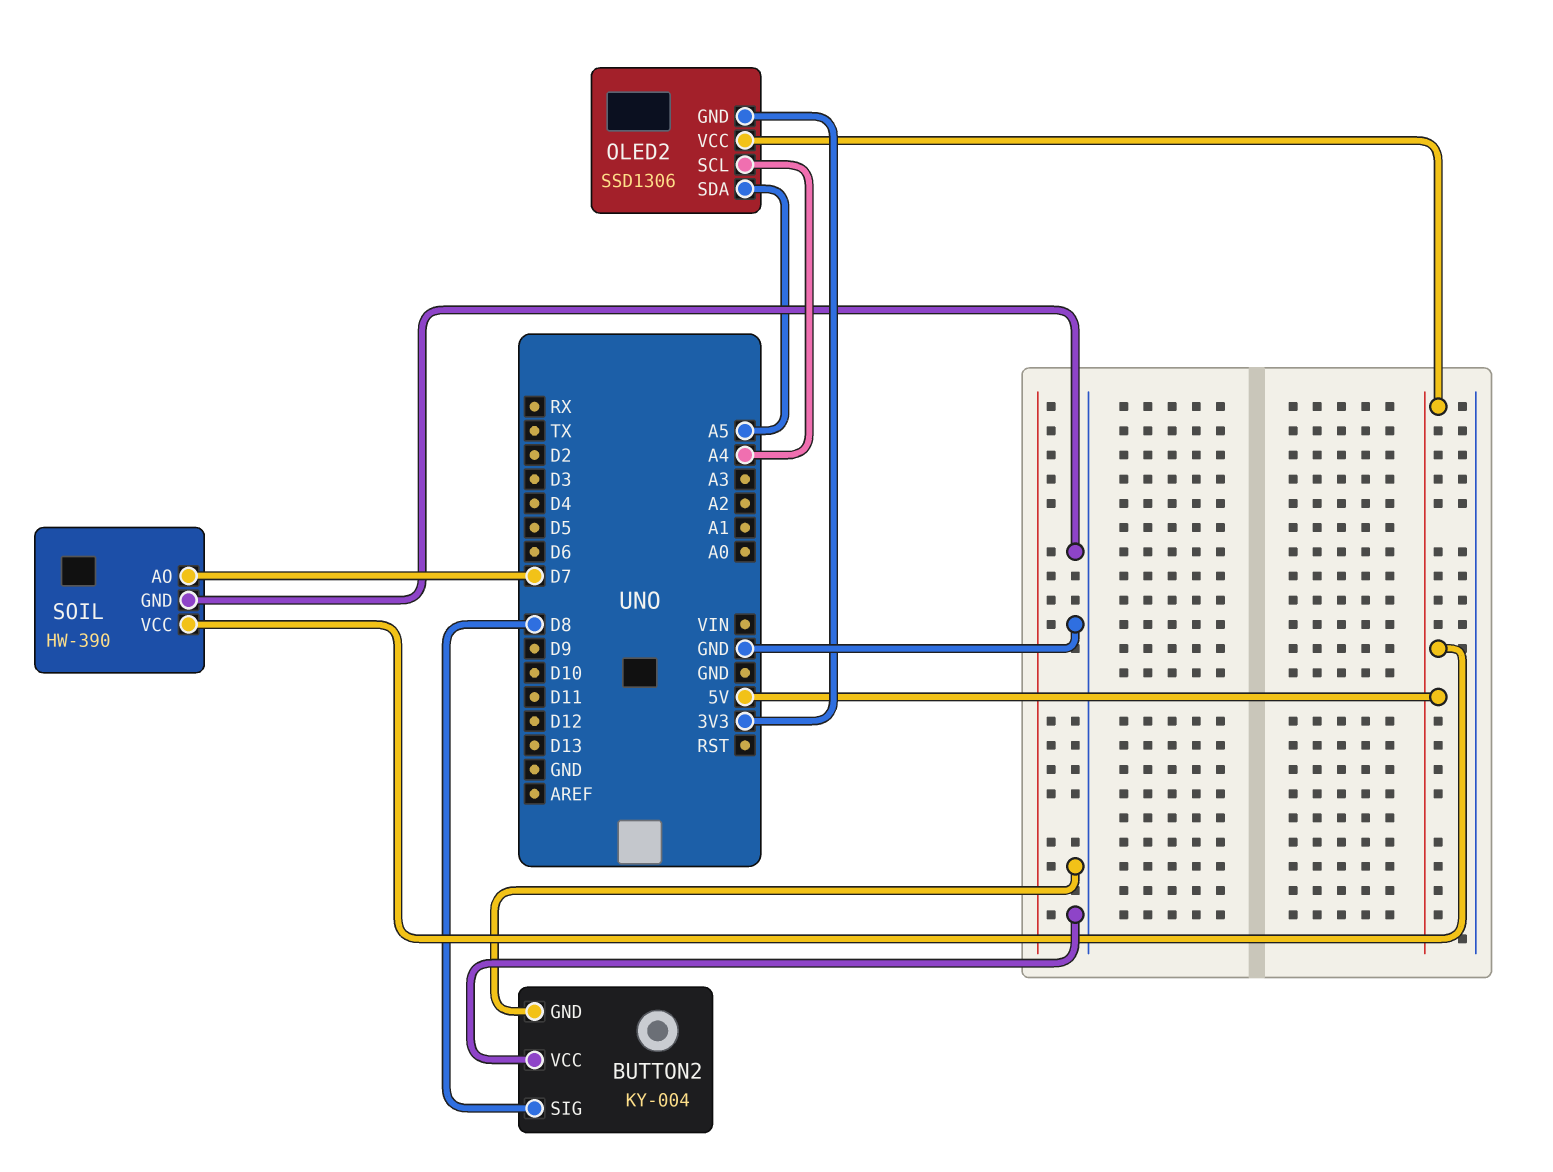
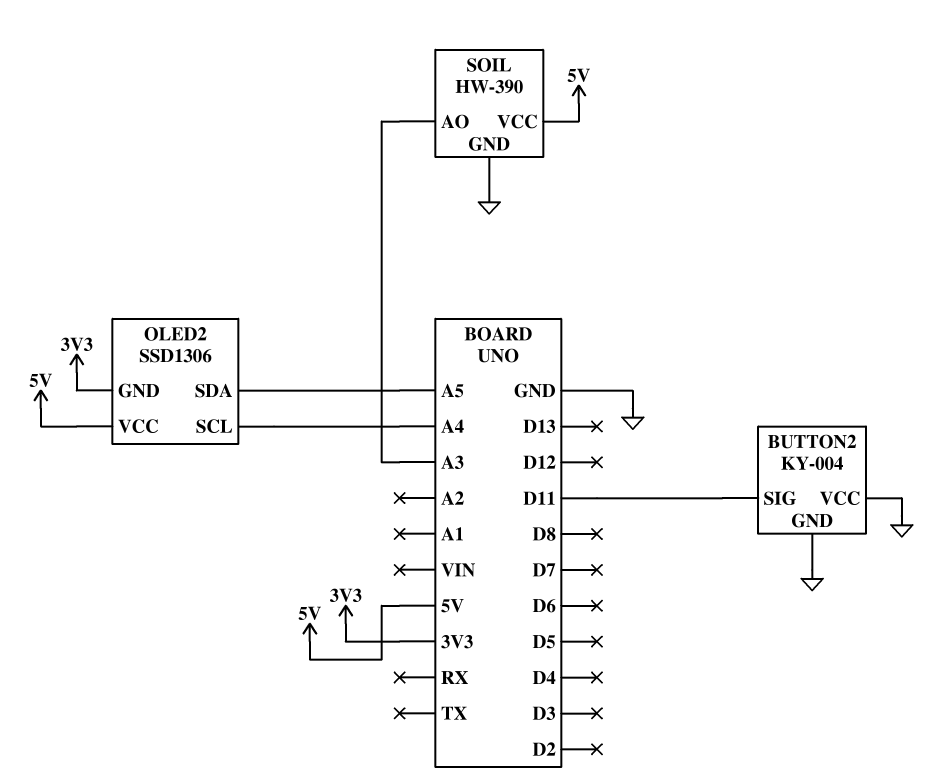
BUTTON2 pin SIG: D8 -> D11
SOIL pin AO: D7 -> A3

